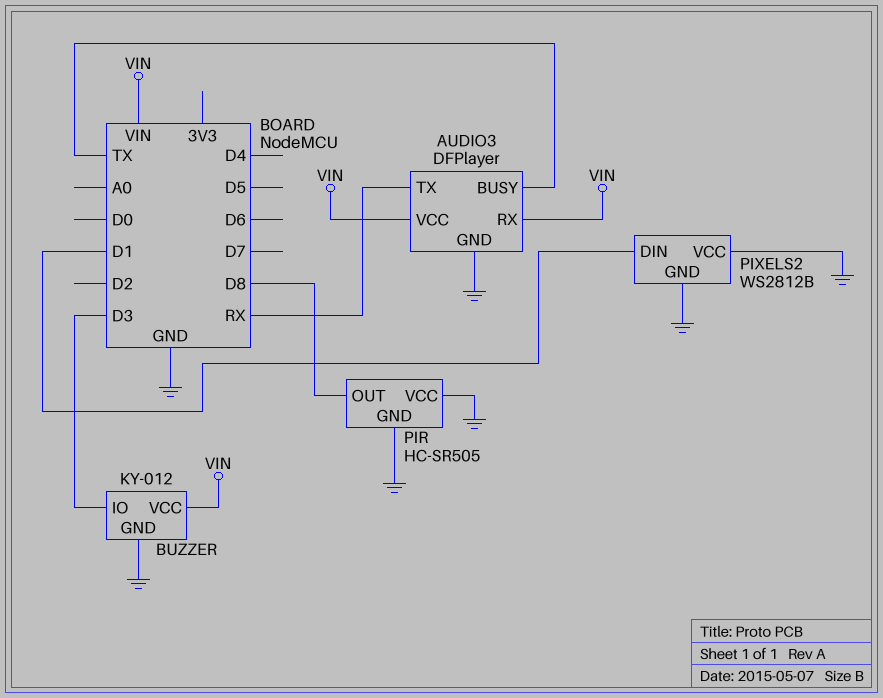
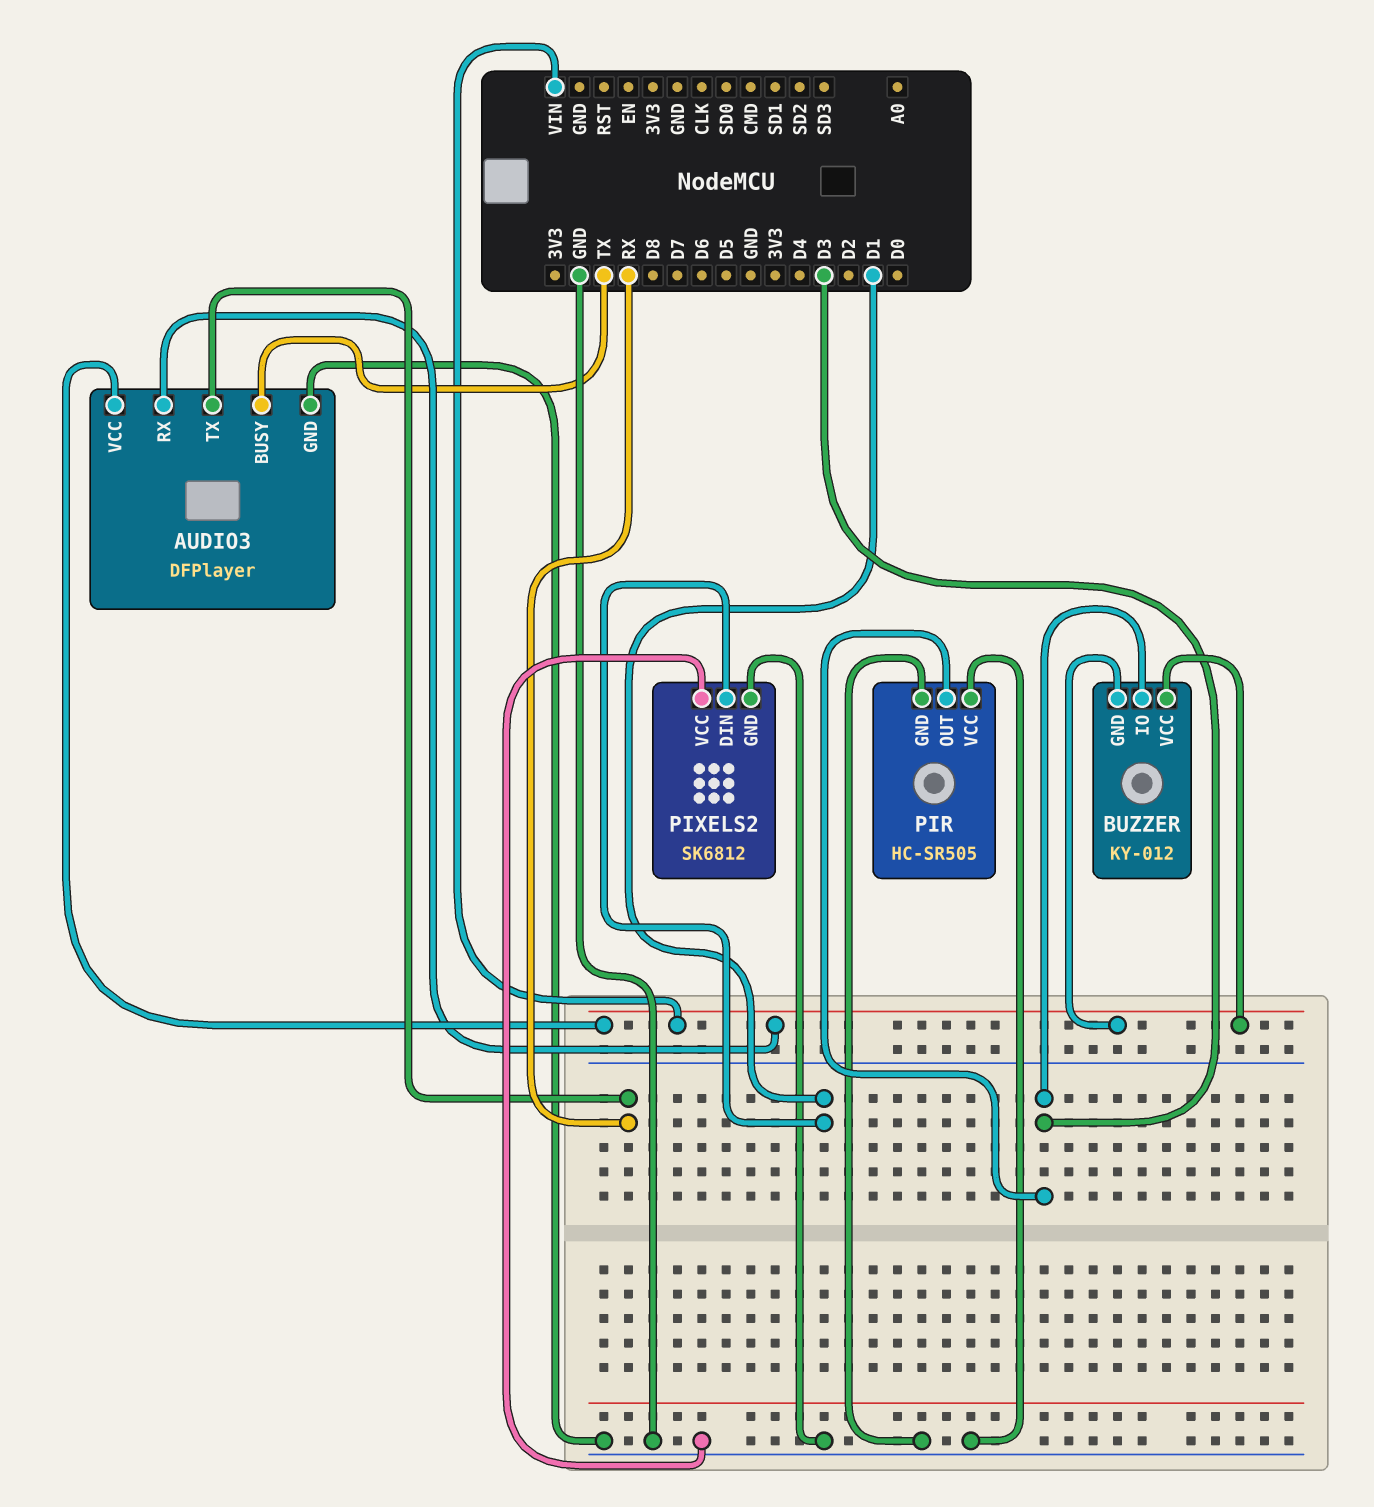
BUZZER pin GND: GND -> VIN
PIR pin OUT: D8 -> D3
PIXELS2: WS2812B -> SK6812

